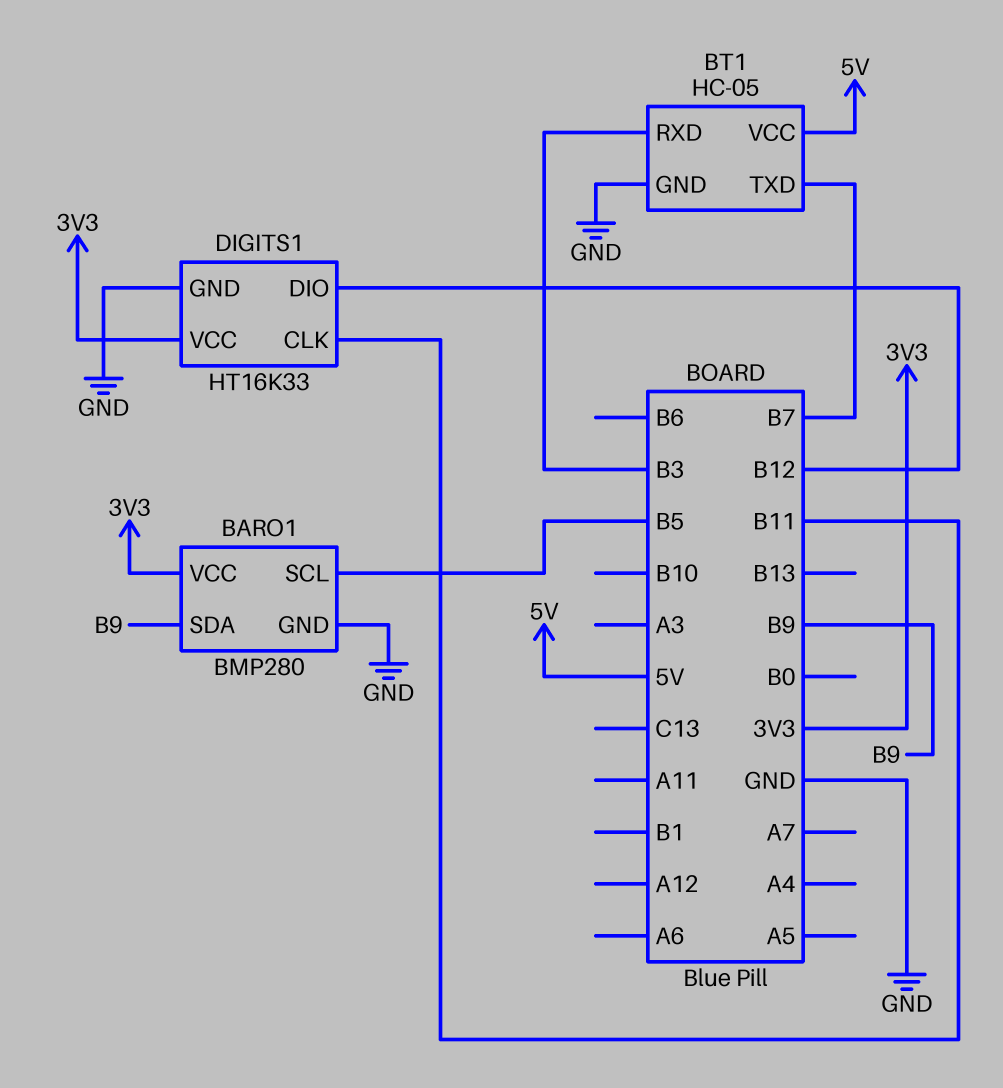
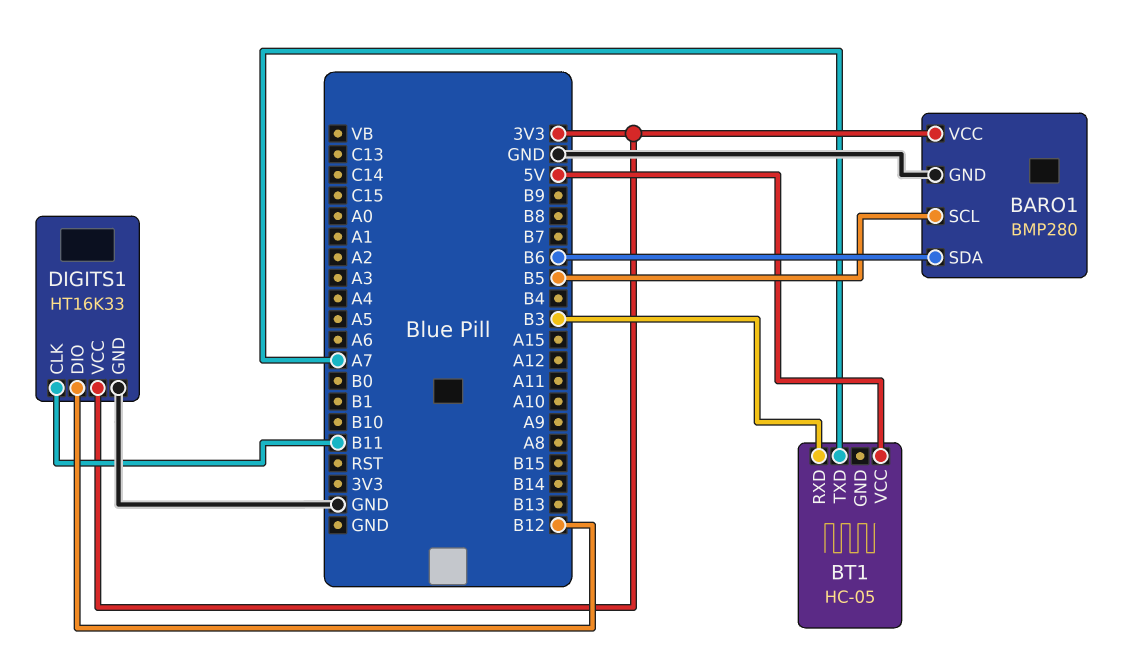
BARO1 pin SDA: B9 -> B6
BT1 pin GND: GND -> none
BT1 pin TXD: B7 -> A7

